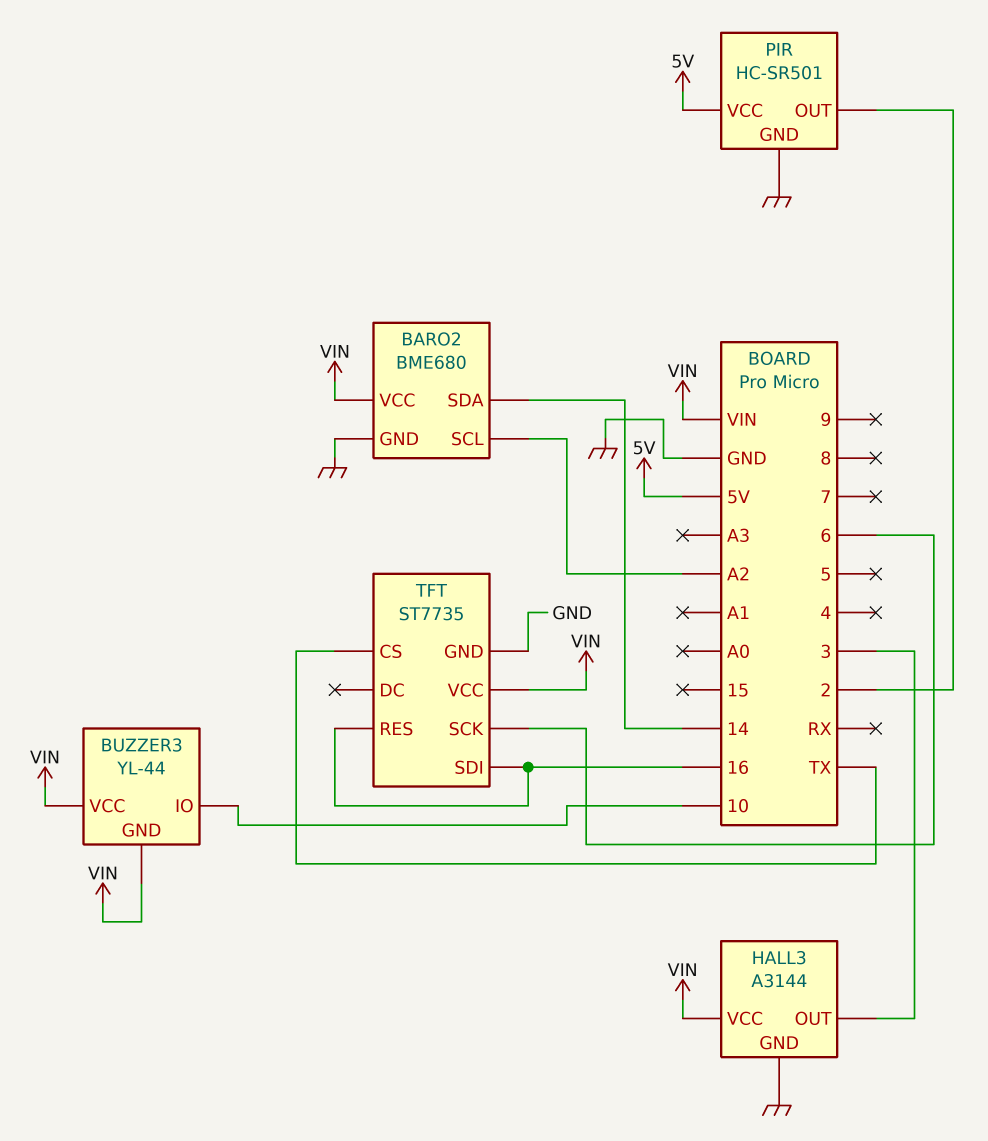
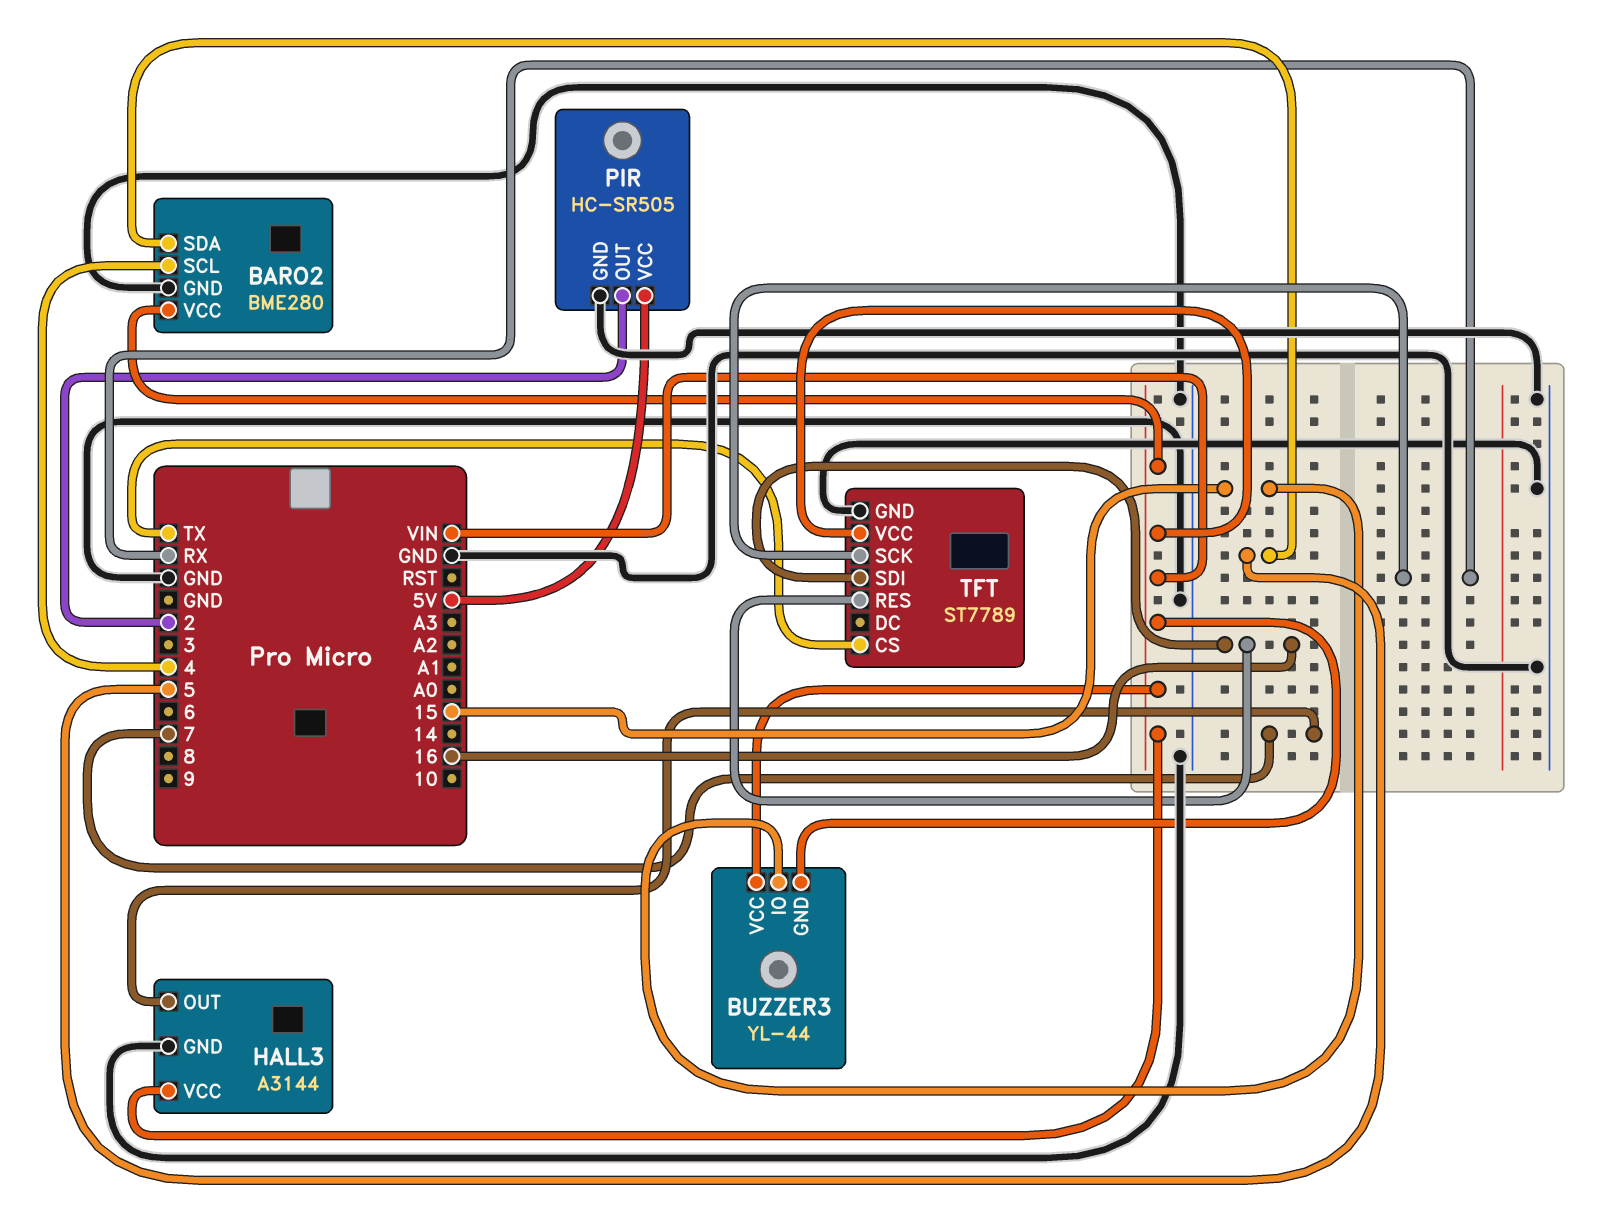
BARO2: BME680 -> BME280
BARO2 pin SCL: A2 -> 4
BARO2 pin SDA: 14 -> 5
BUZZER3 pin IO: 10 -> 15
HALL3 pin OUT: 3 -> 7
PIR: HC-SR501 -> HC-SR505
TFT: ST7735 -> ST7789
TFT pin SCK: 6 -> RX

